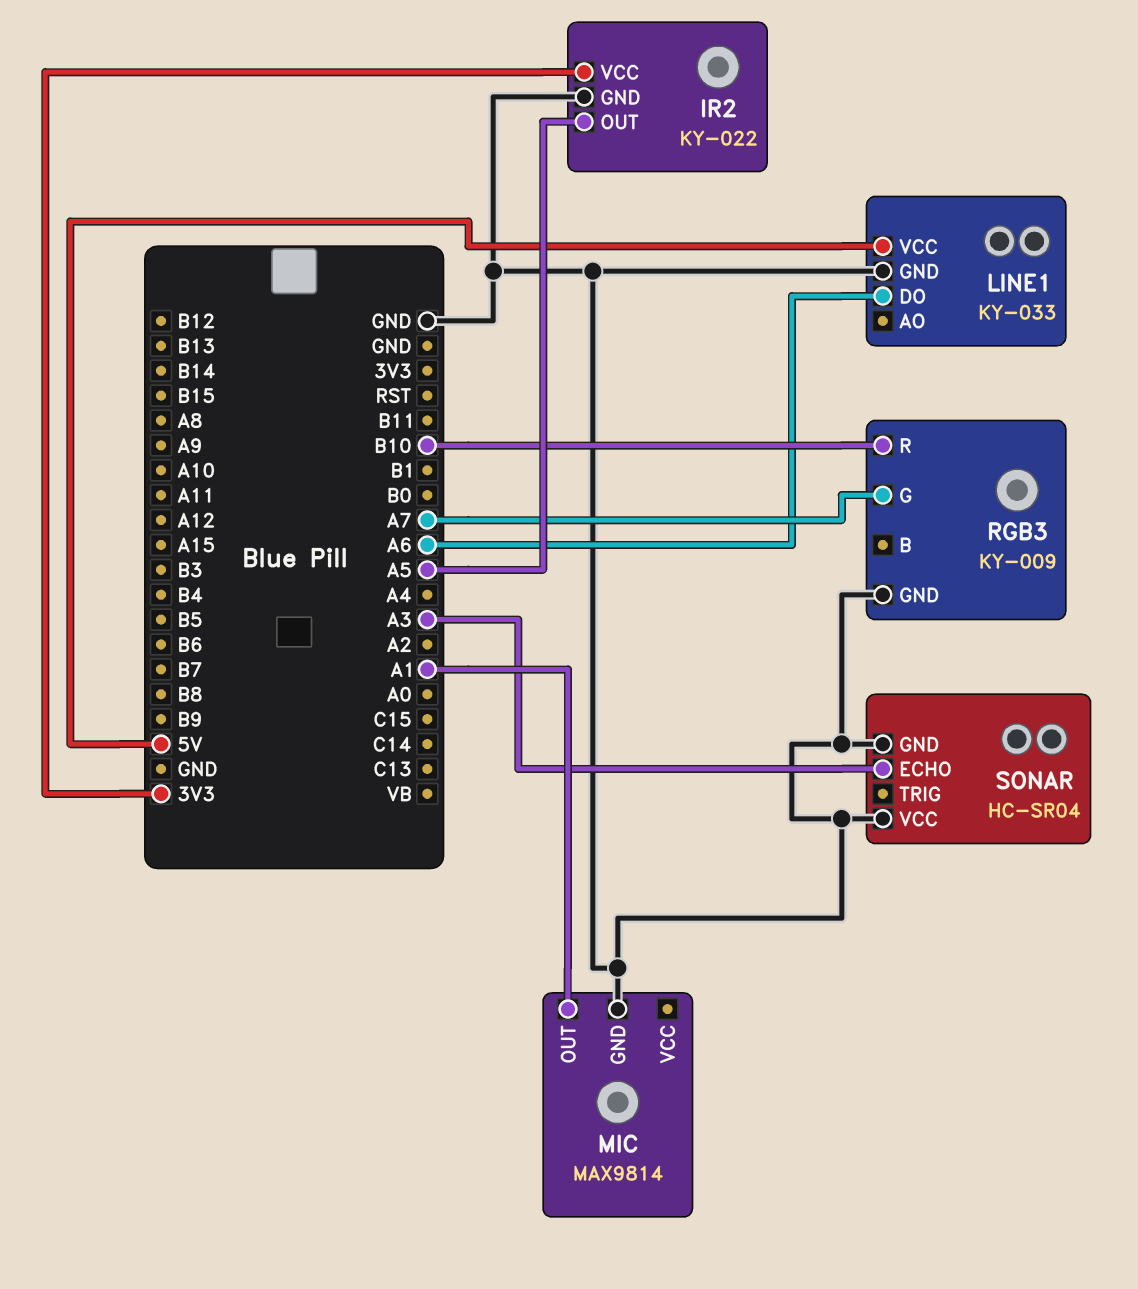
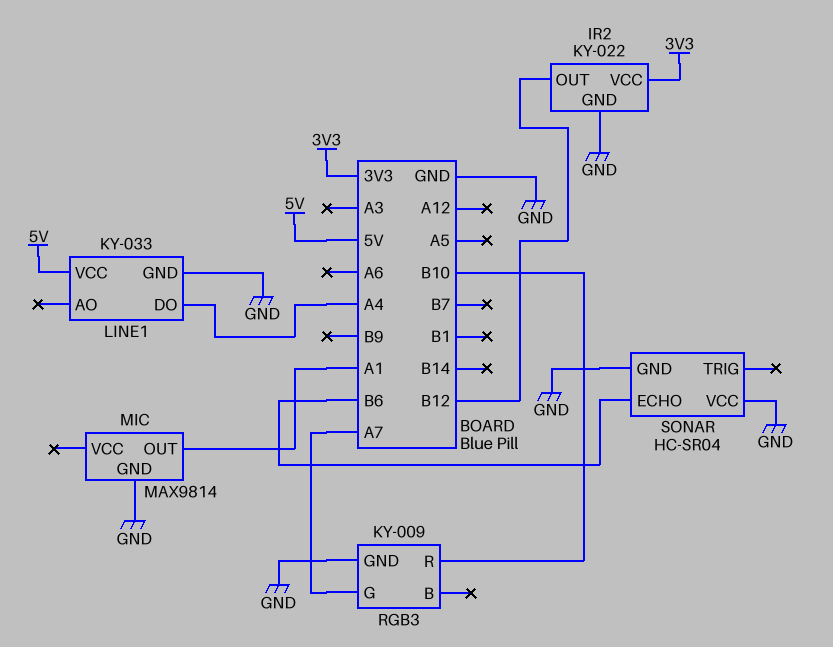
IR2 pin OUT: A5 -> B12
LINE1 pin DO: A6 -> A4
SONAR pin ECHO: A3 -> B6

